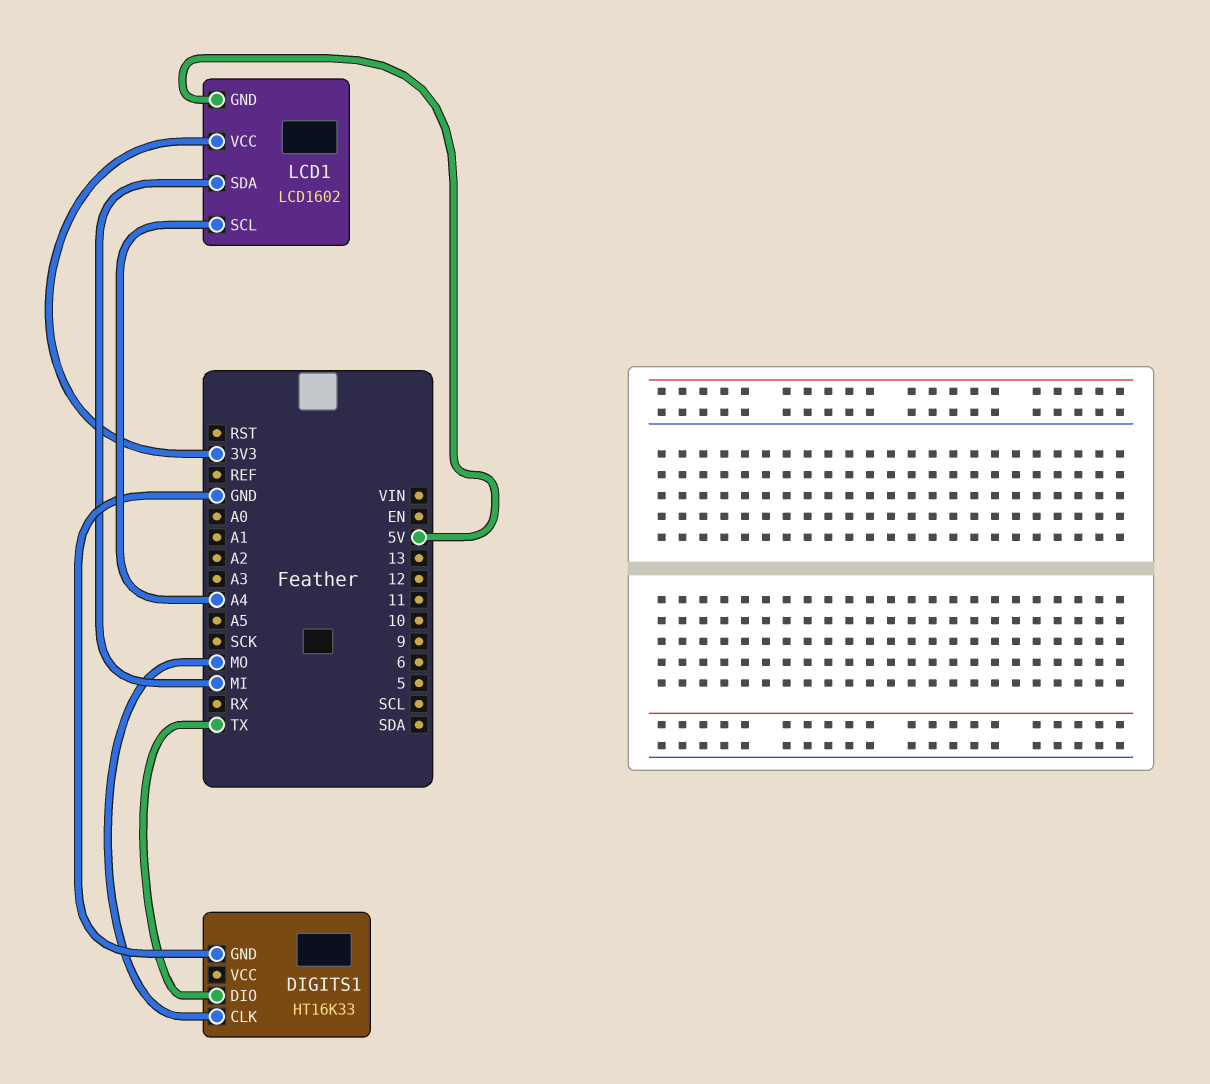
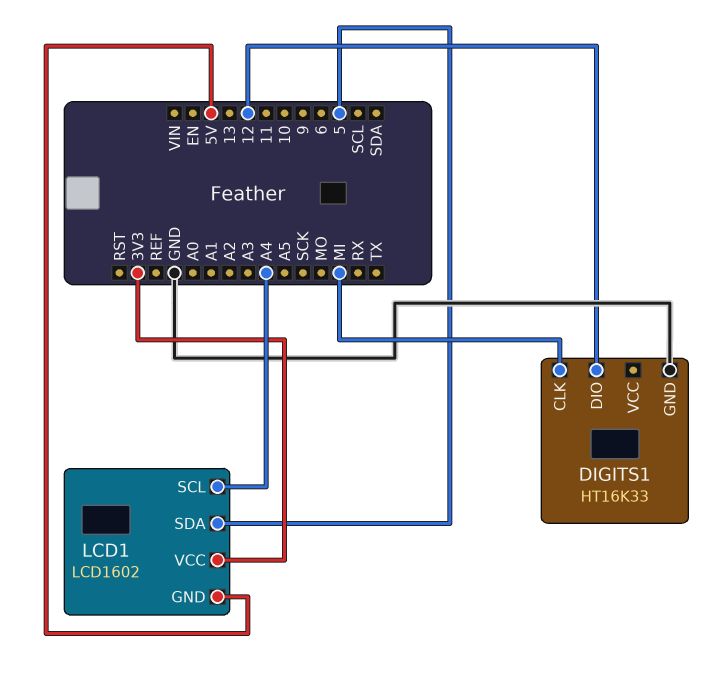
DIGITS1 pin CLK: MO -> MI
DIGITS1 pin DIO: TX -> 12
LCD1 pin SDA: MI -> 5

